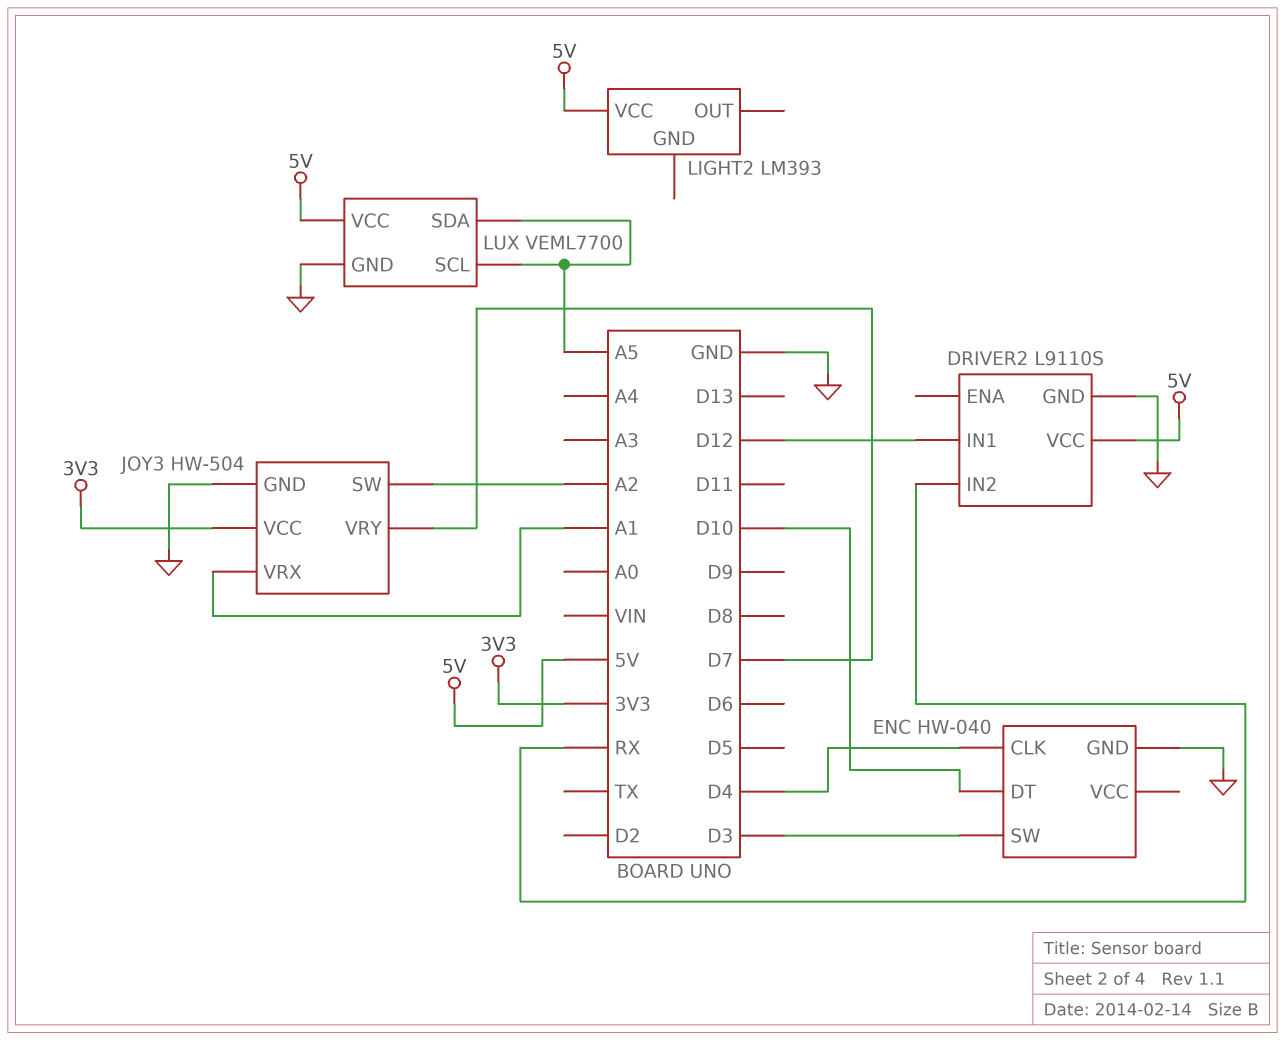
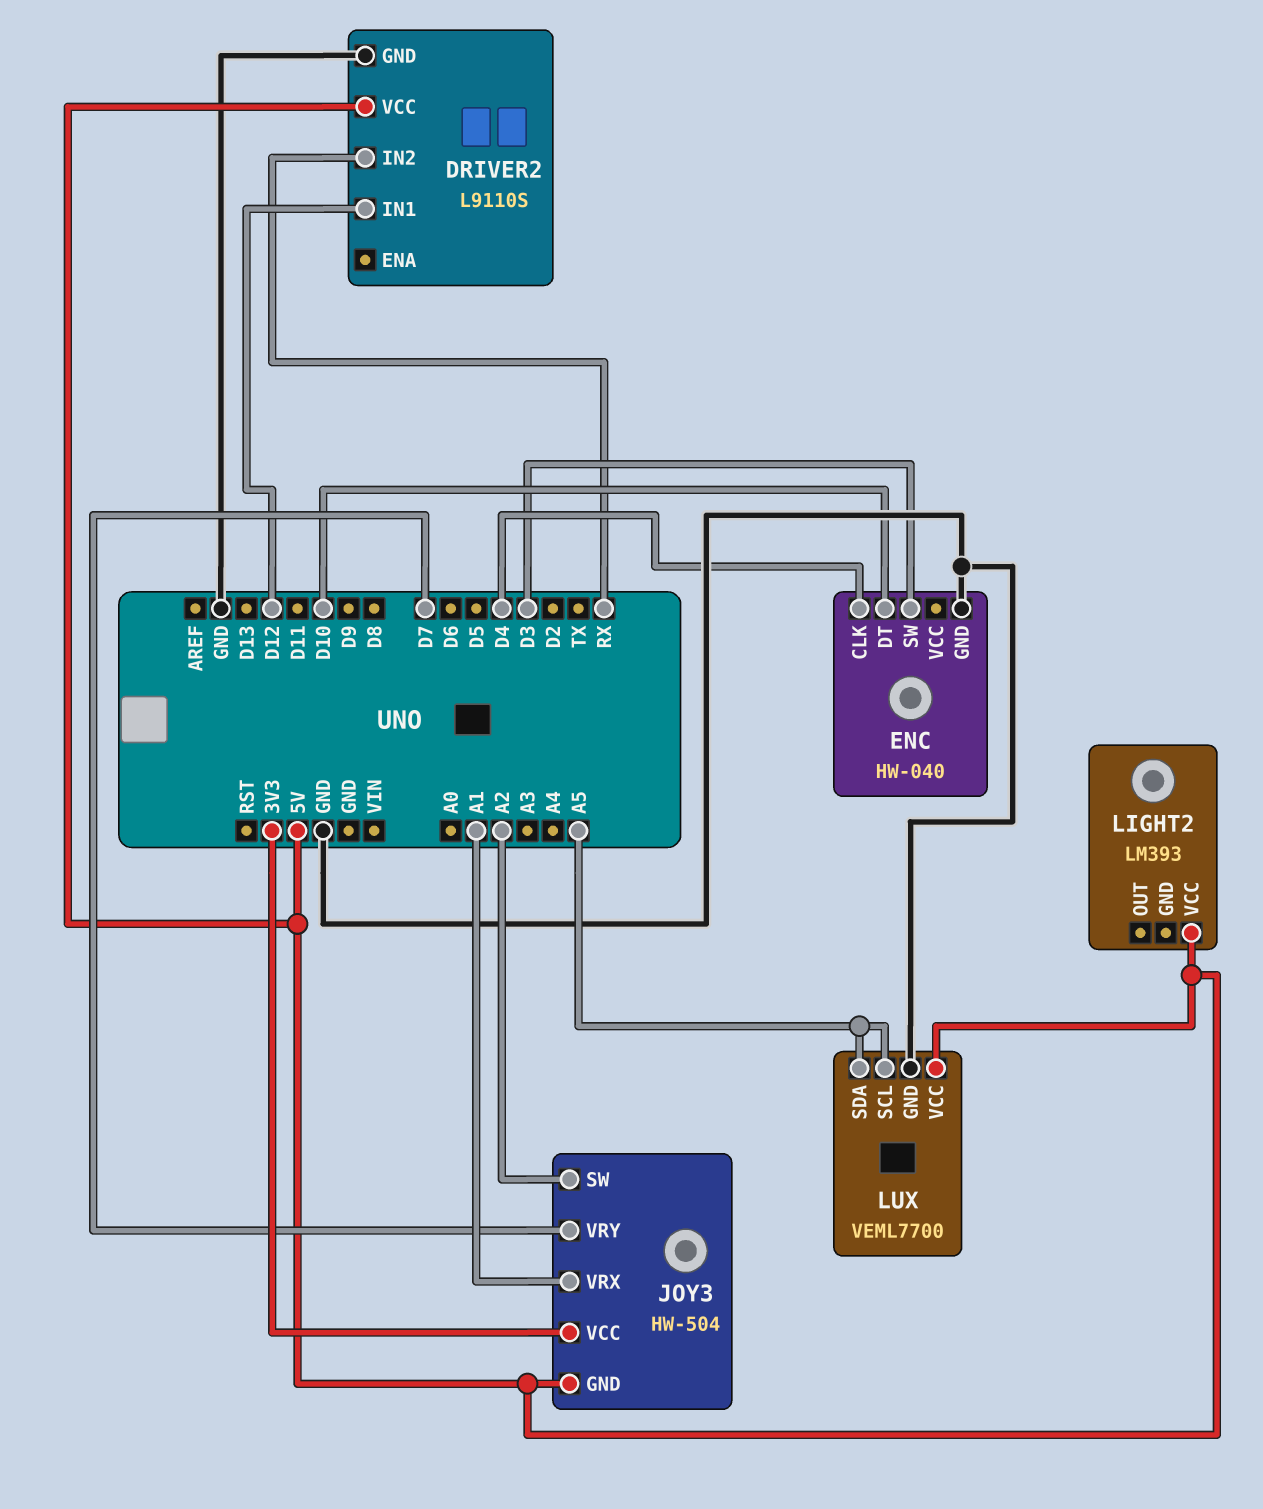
JOY3 pin GND: GND -> 5V

